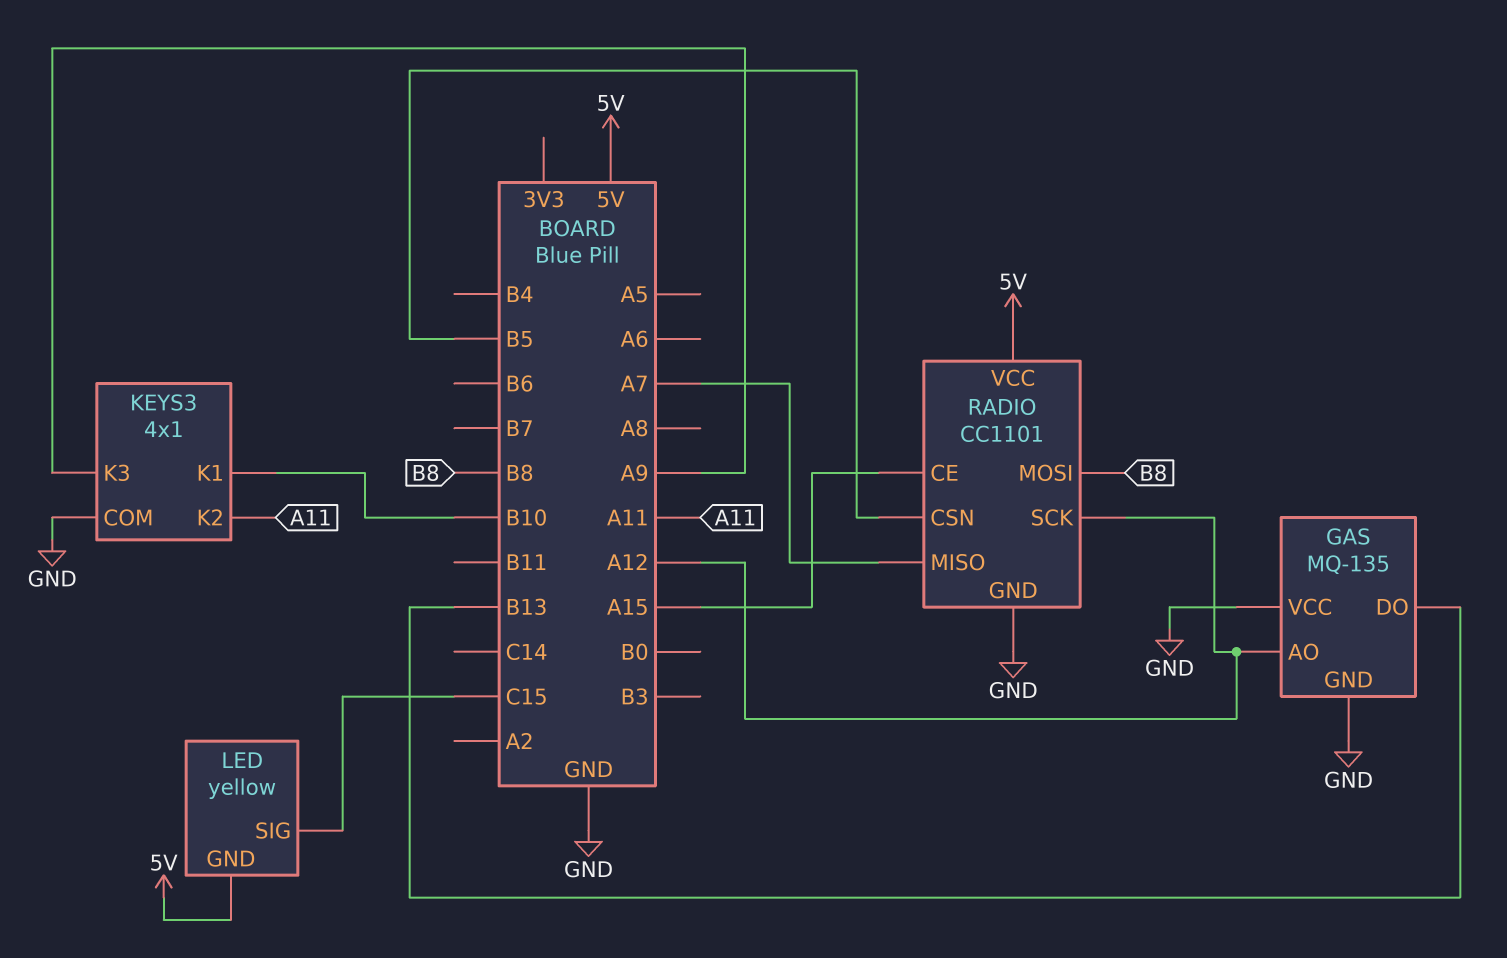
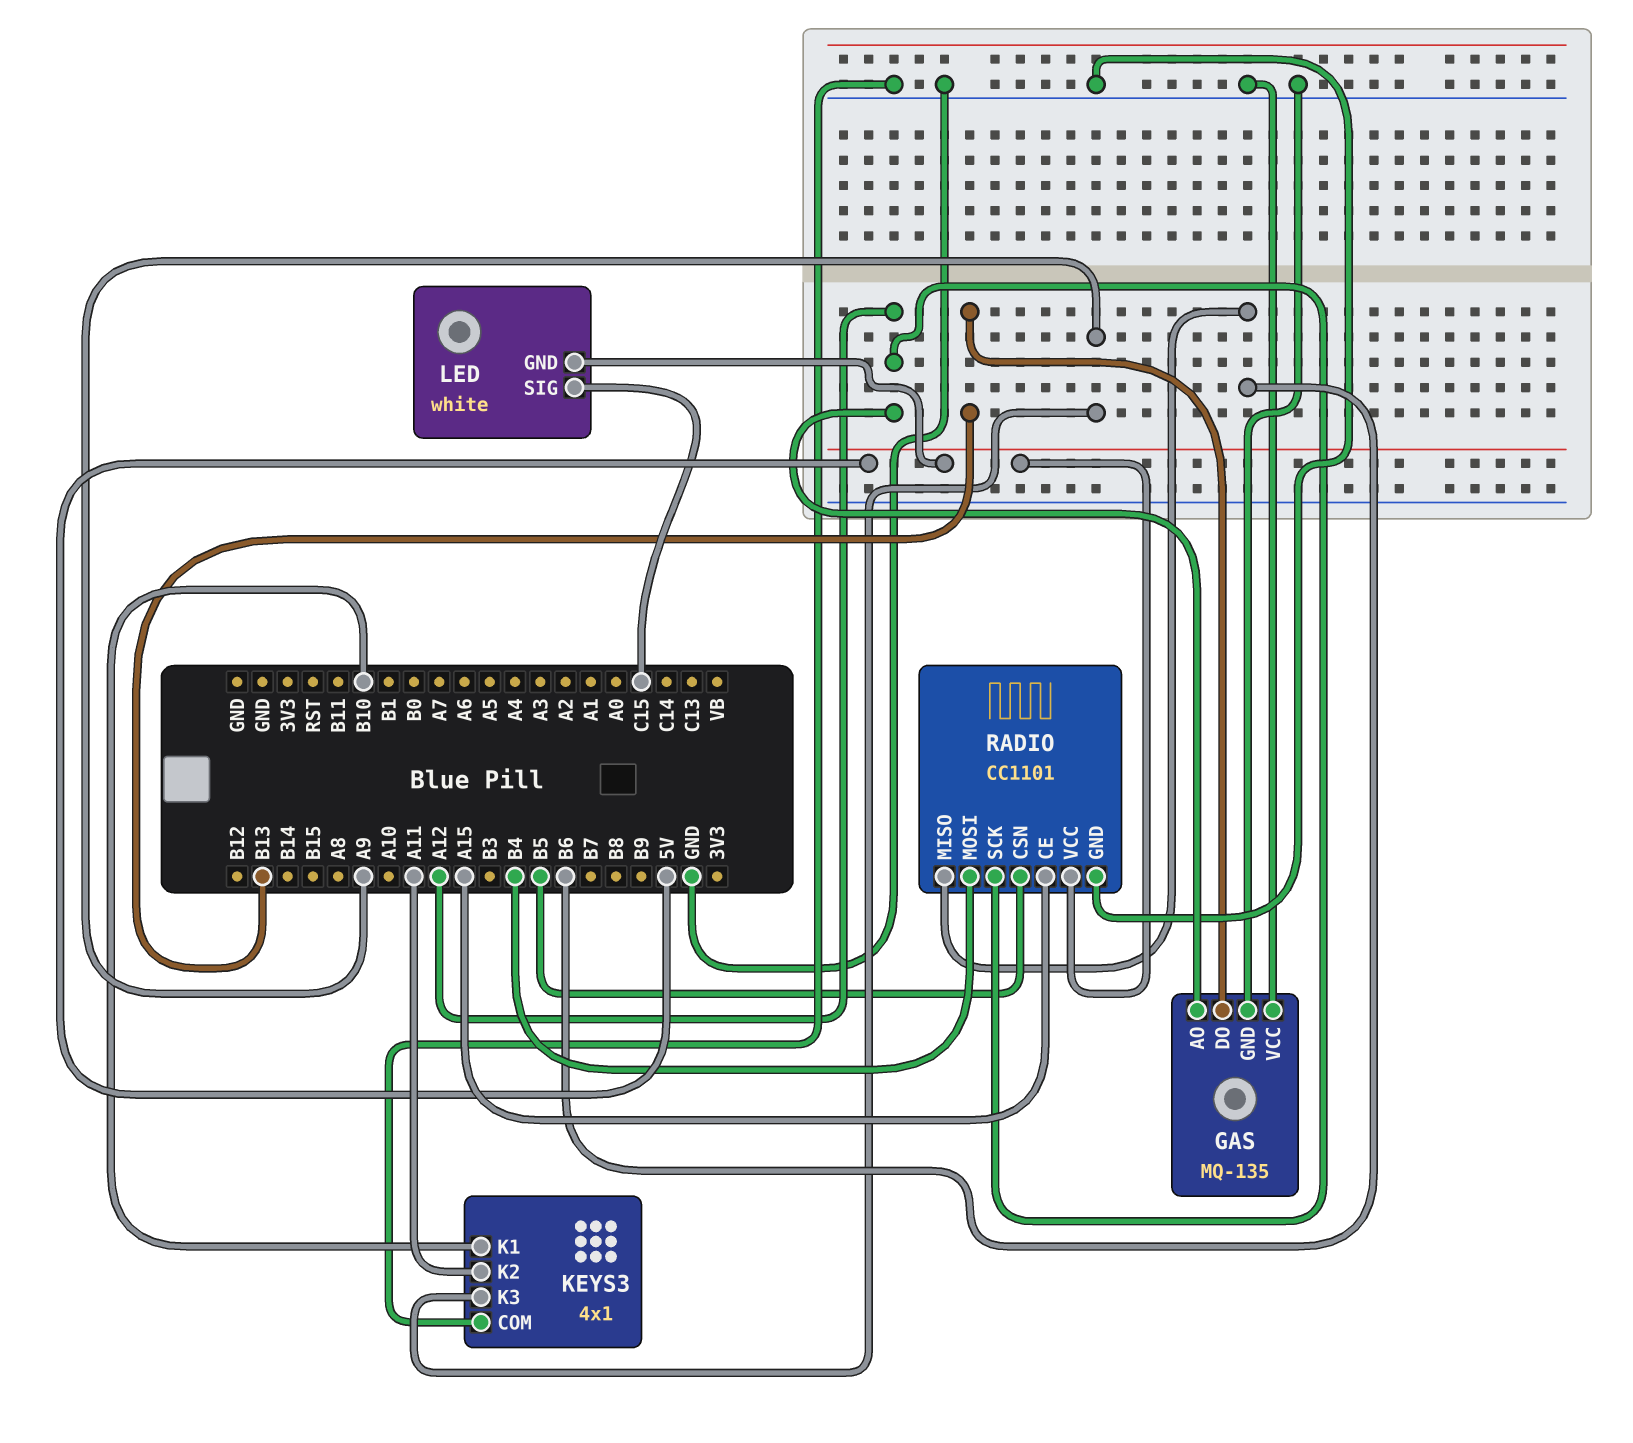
LED: yellow -> white
RADIO pin MISO: A7 -> B6
RADIO pin MOSI: B8 -> B4

